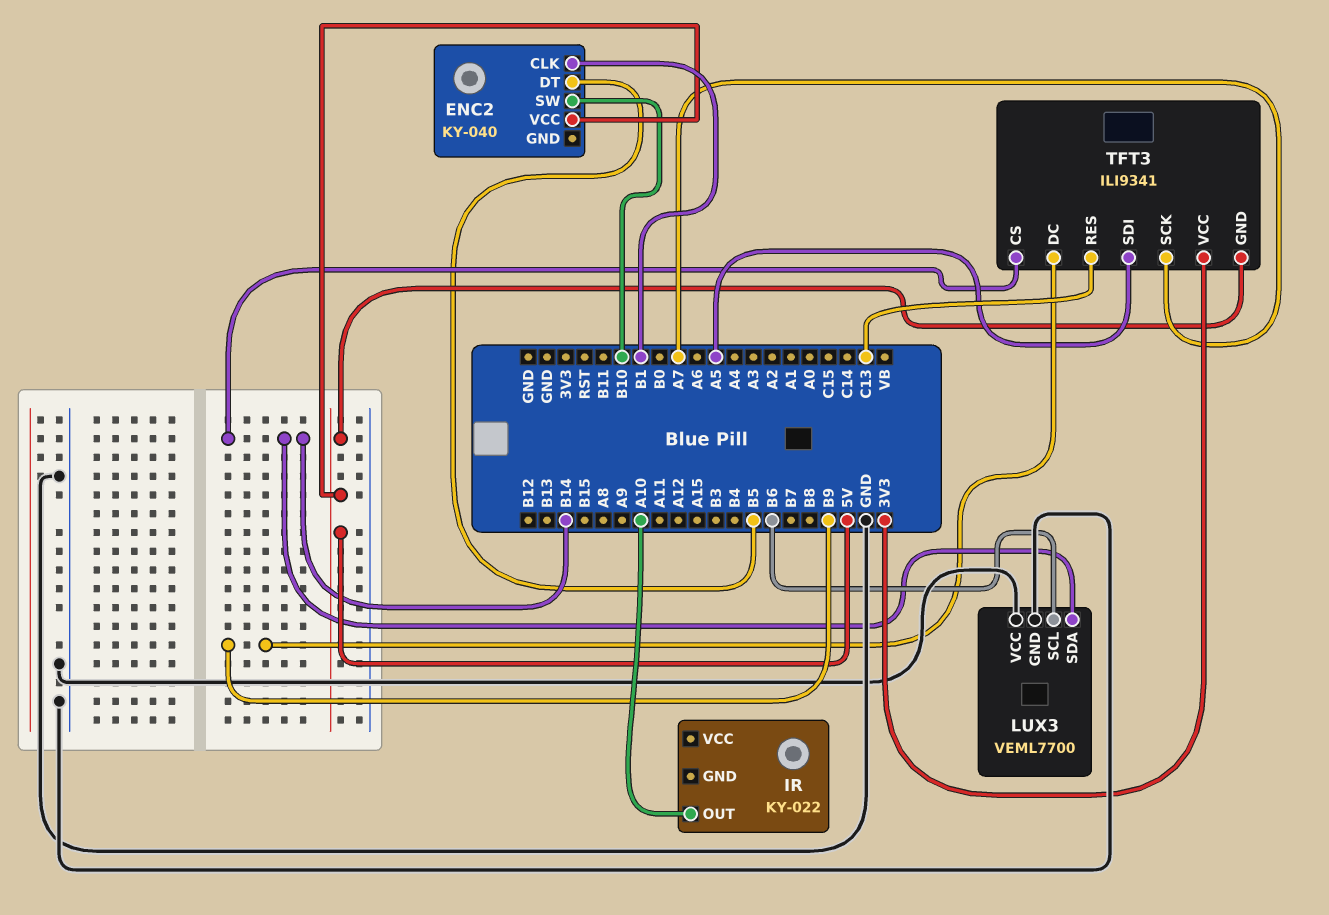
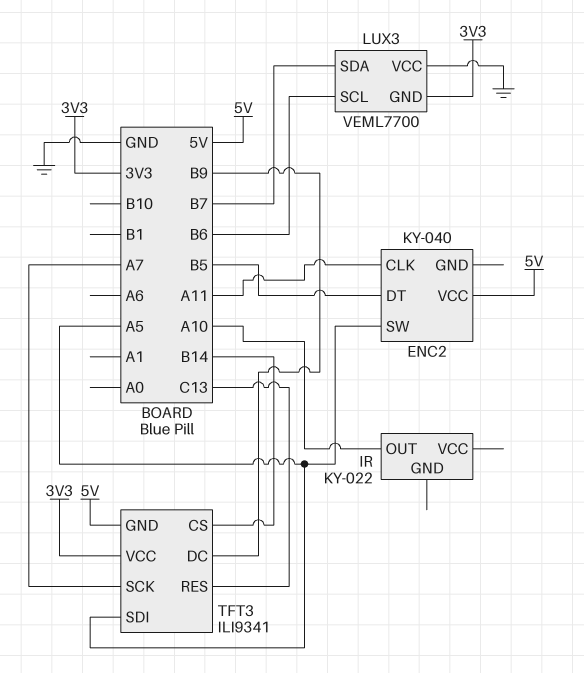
ENC2 pin CLK: B1 -> A11
ENC2 pin SW: B10 -> A5
LUX3 pin GND: GND -> 3V3
LUX3 pin SDA: B14 -> B7

